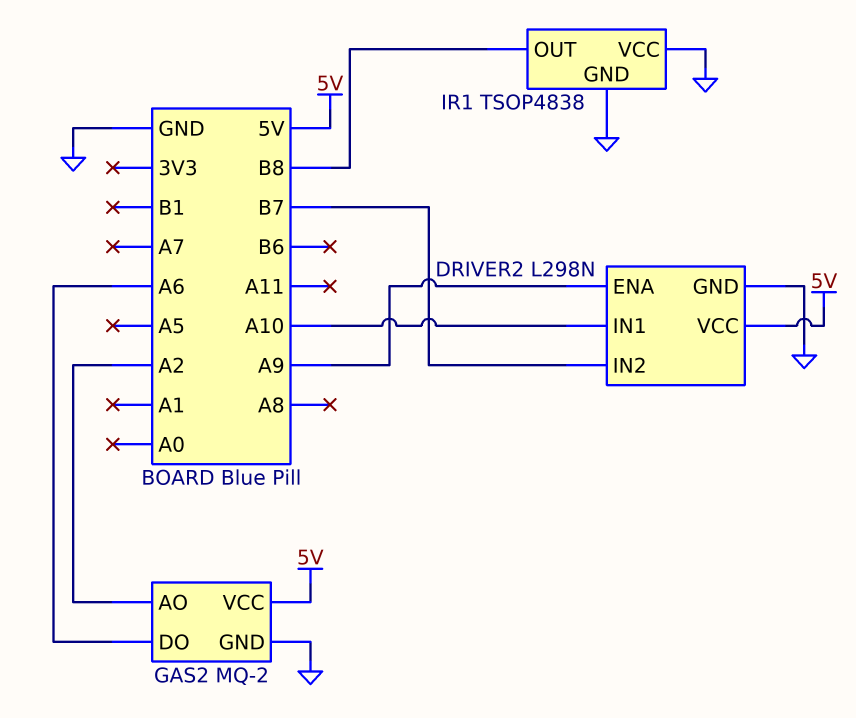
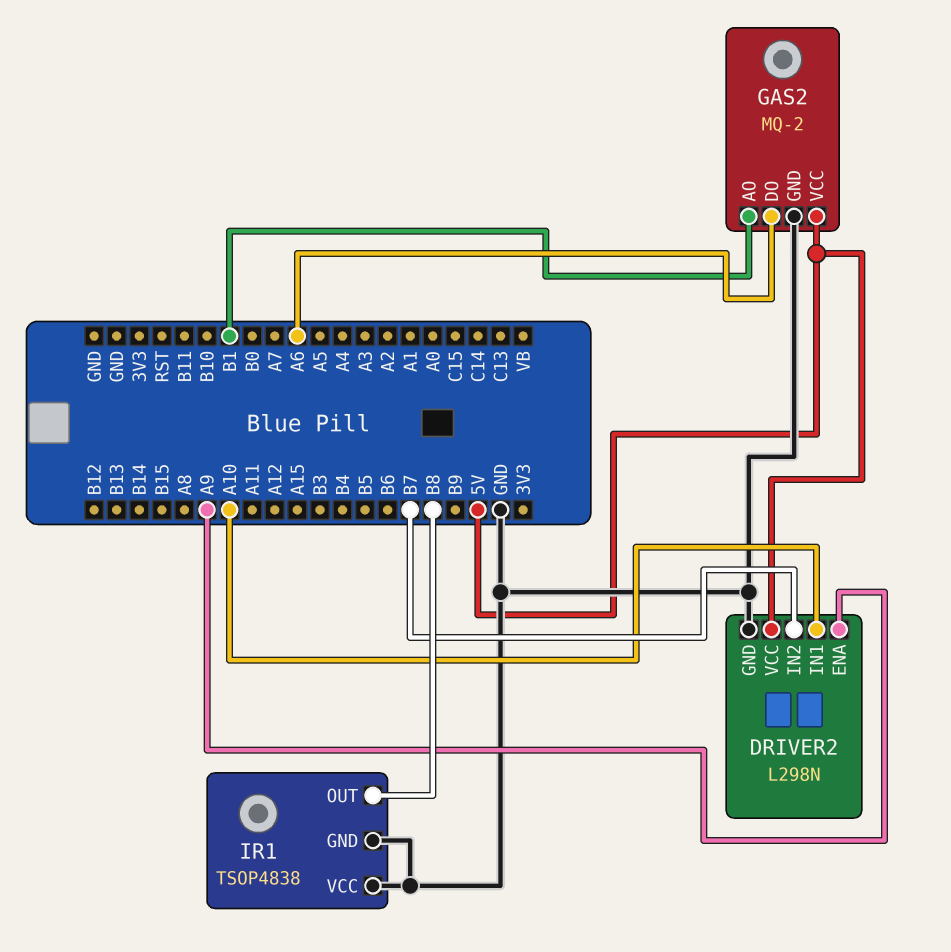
GAS2 pin AO: A2 -> B1

